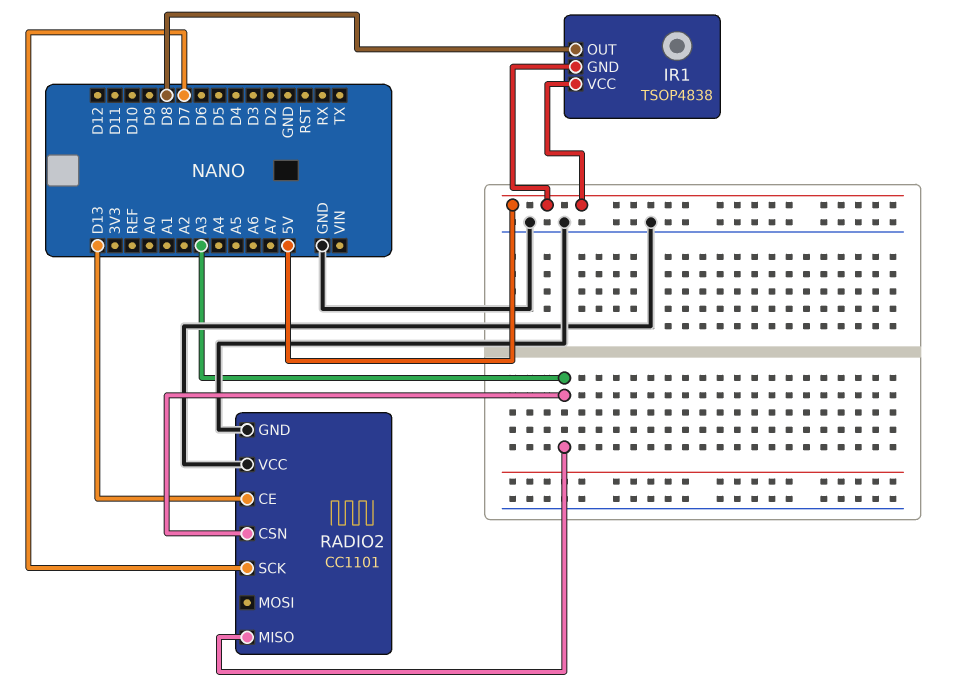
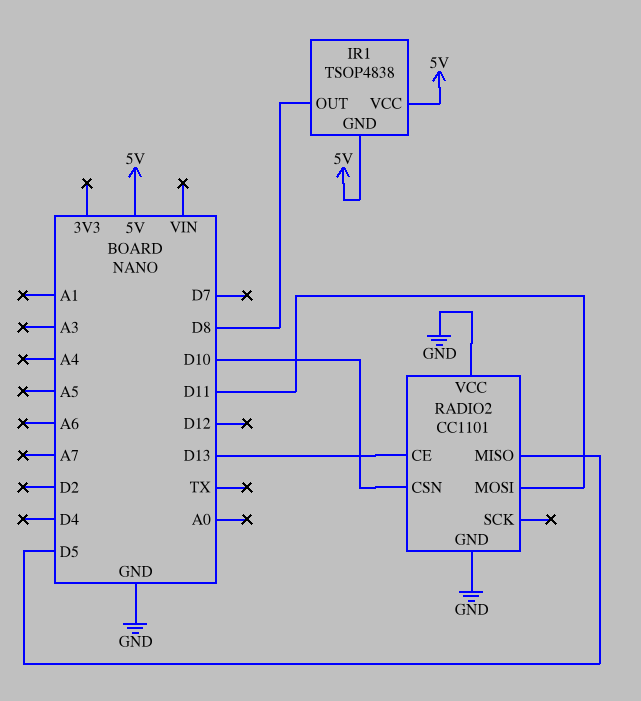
RADIO2 pin CSN: A3 -> D10
RADIO2 pin MISO: A3 -> D5
RADIO2 pin MOSI: none -> D11
RADIO2 pin SCK: D7 -> none

